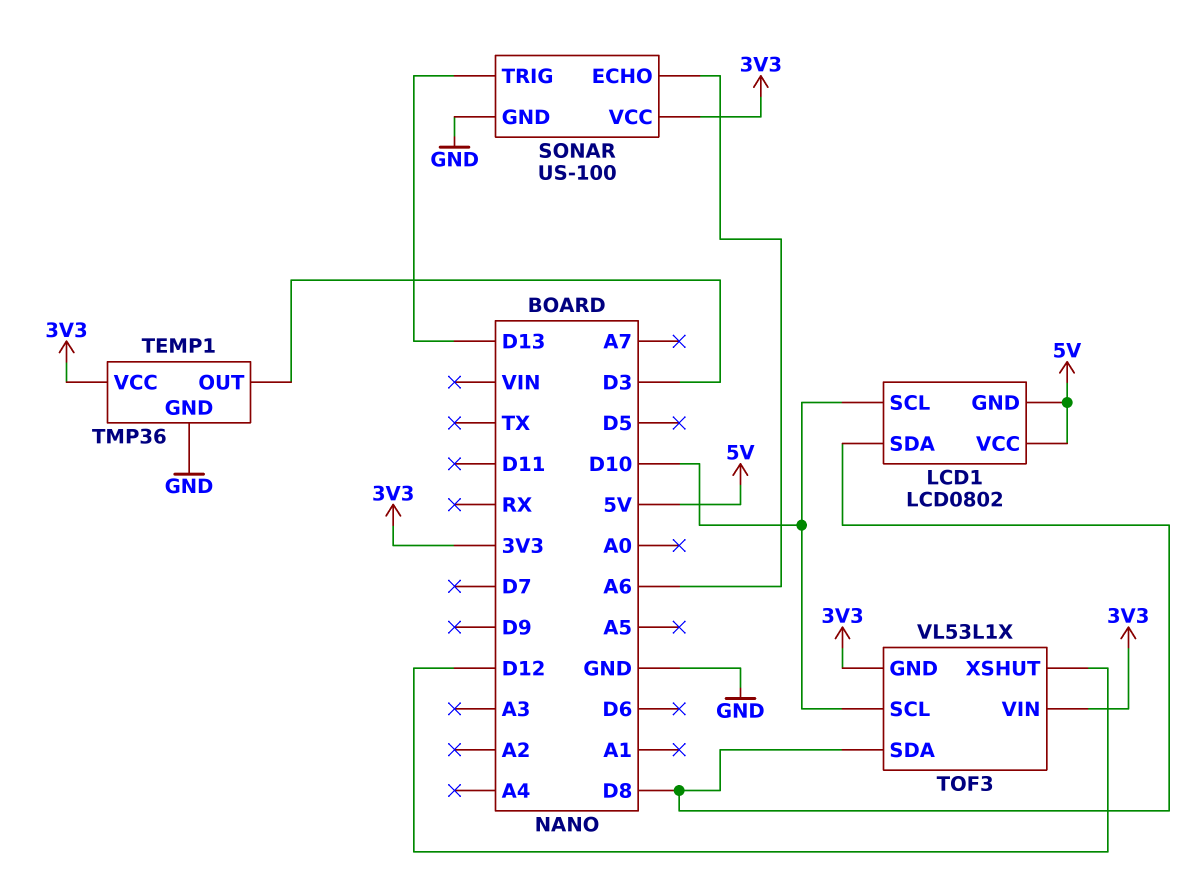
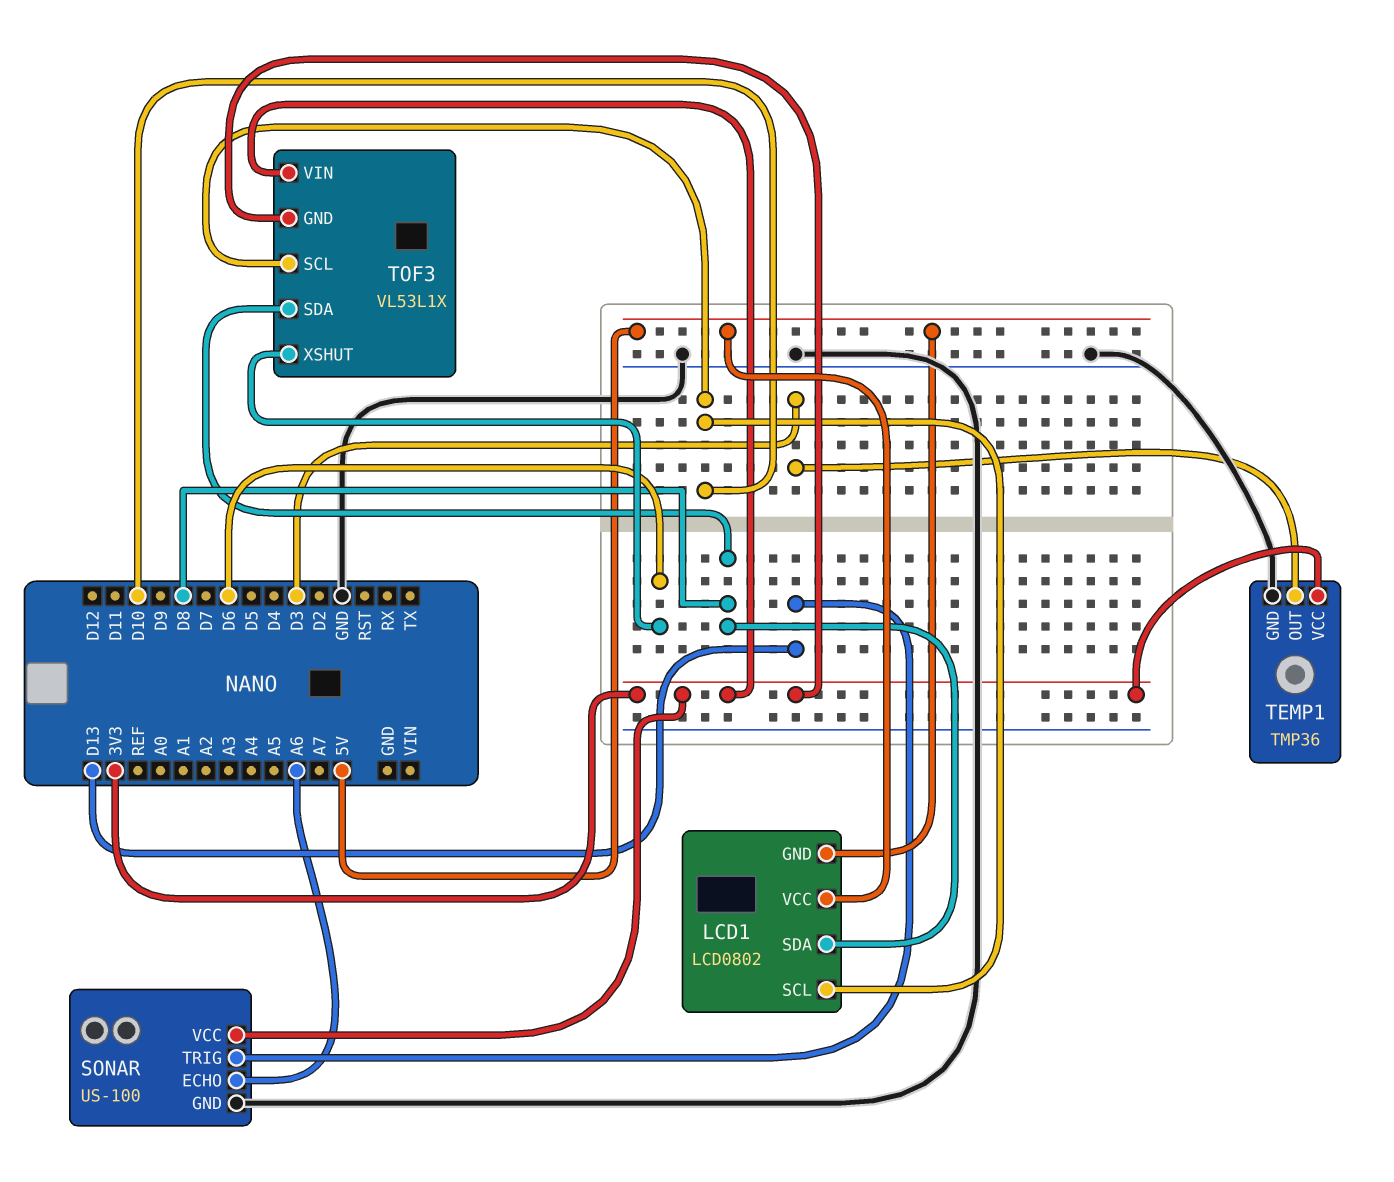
TOF3 pin XSHUT: D12 -> D6

